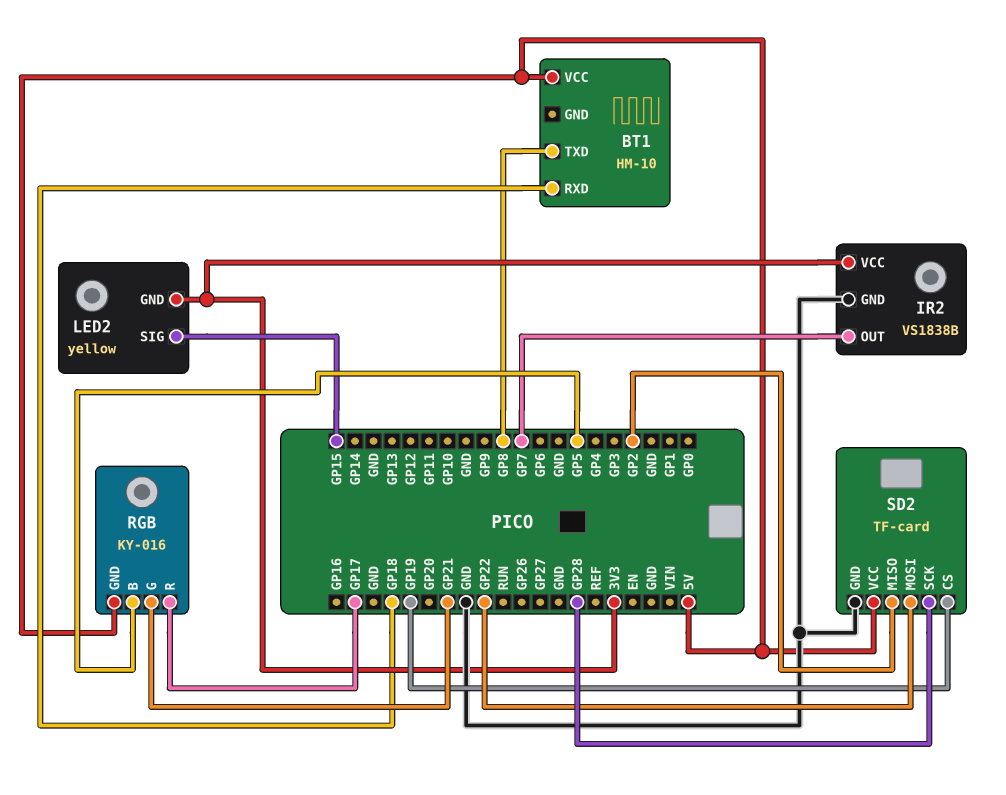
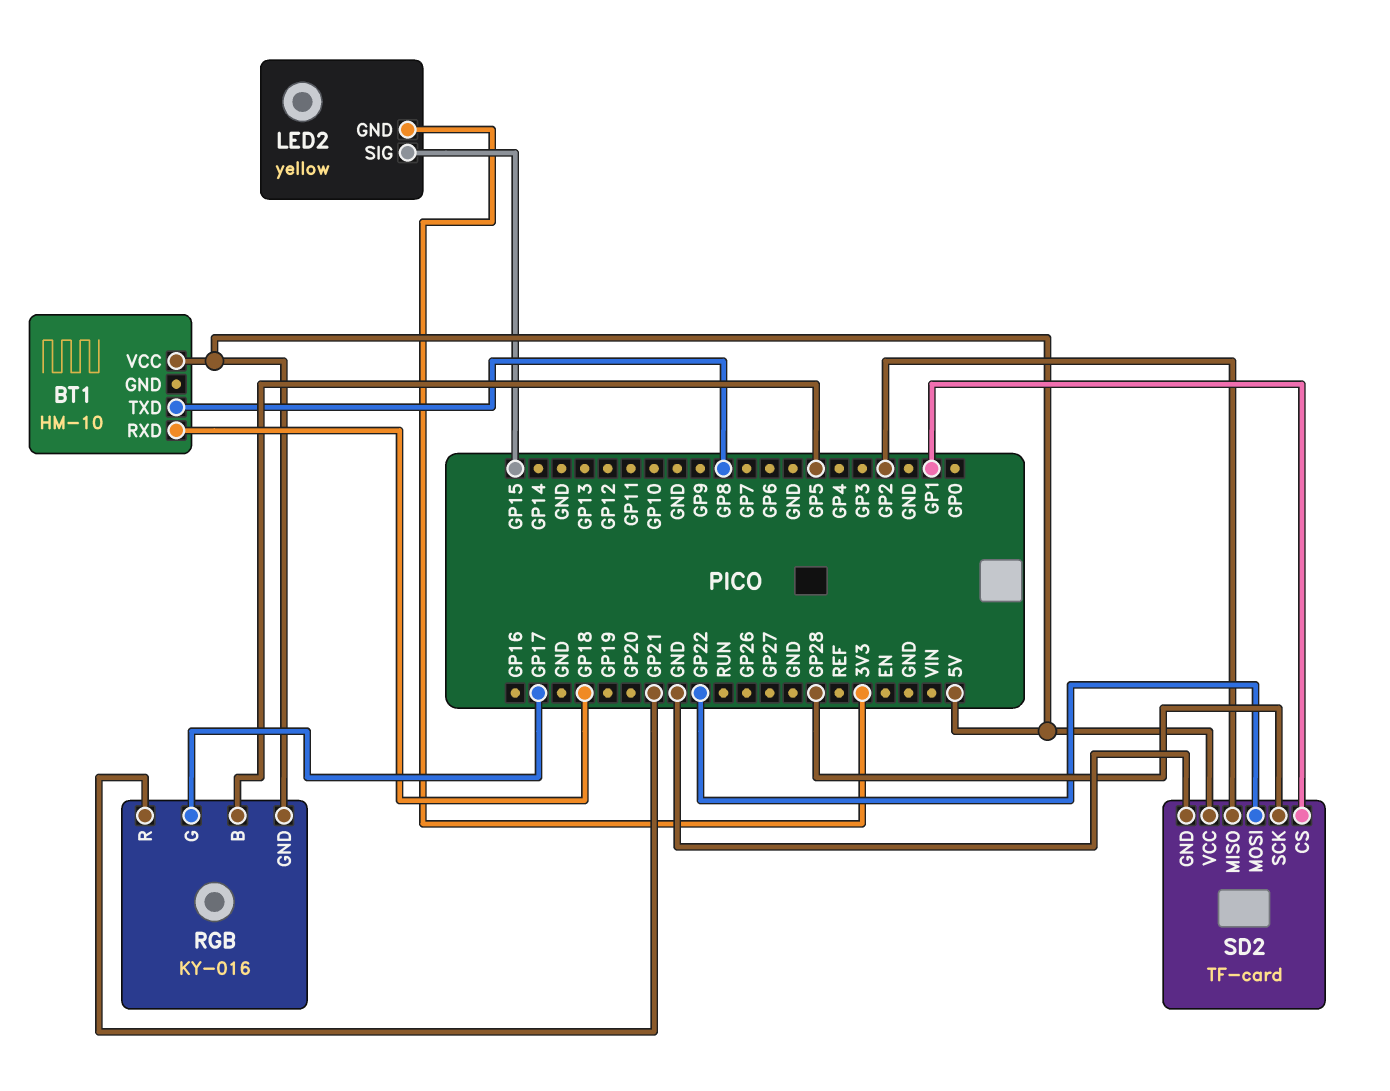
IR2: VS1838B -> none
IR2 pin GND: GND -> none
IR2 pin OUT: GP7 -> none
IR2 pin VCC: 3V3 -> none
RGB pin G: GP21 -> GP17
RGB pin R: GP17 -> GP21
SD2 pin CS: GP19 -> GP1

